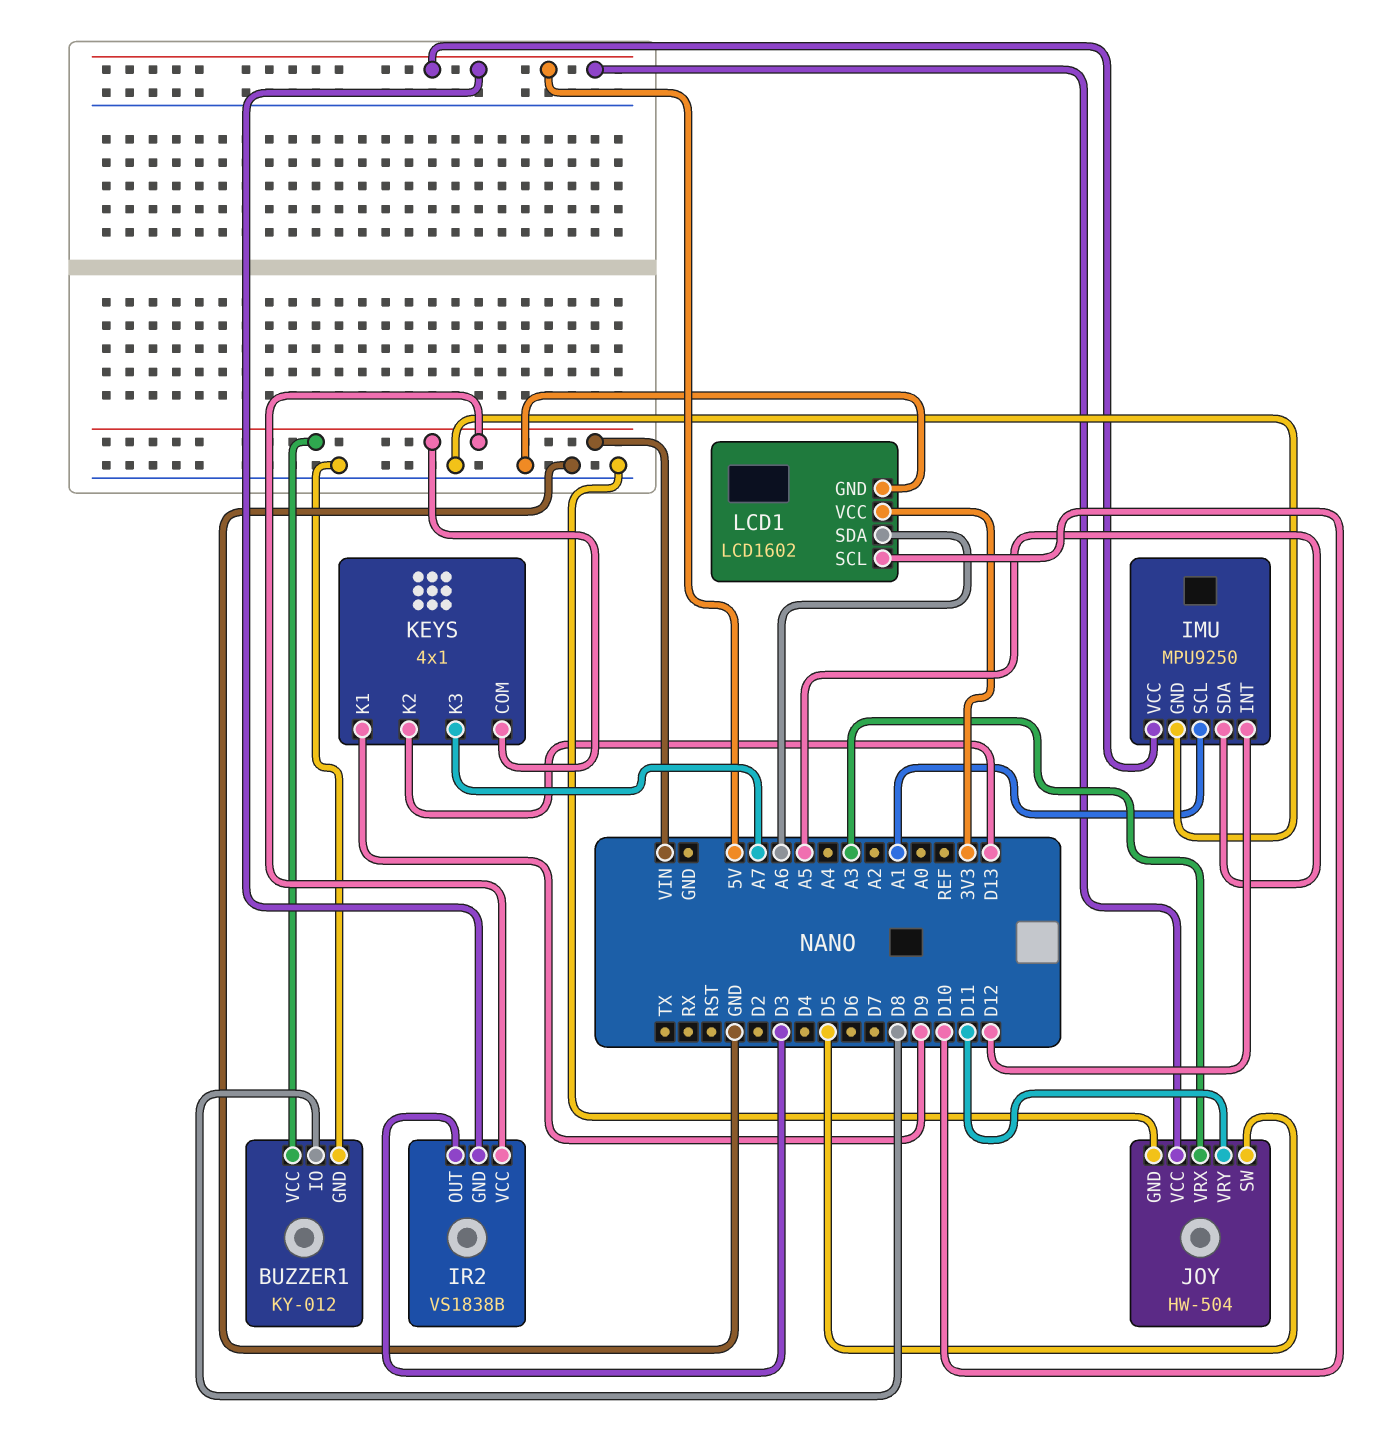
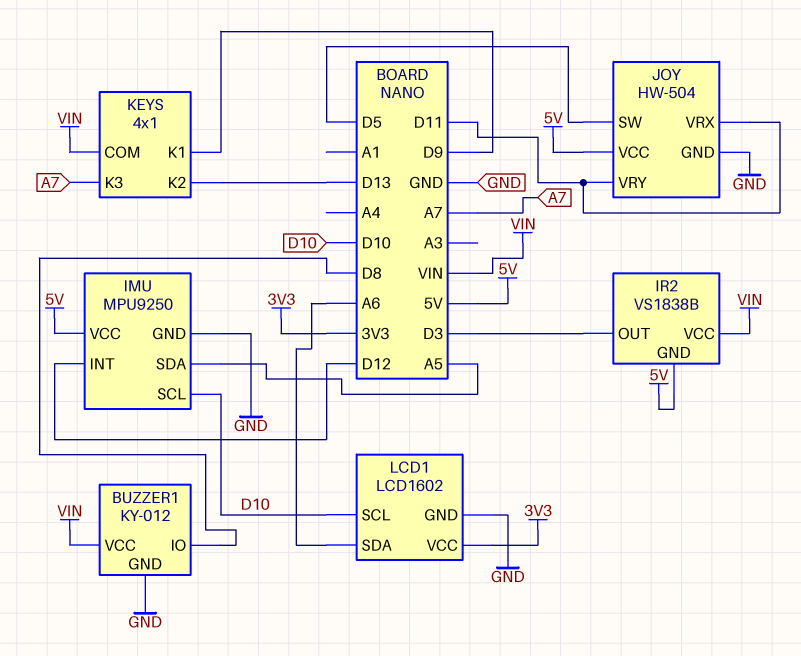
IMU pin SCL: A1 -> D10
JOY pin VRX: A3 -> D11

